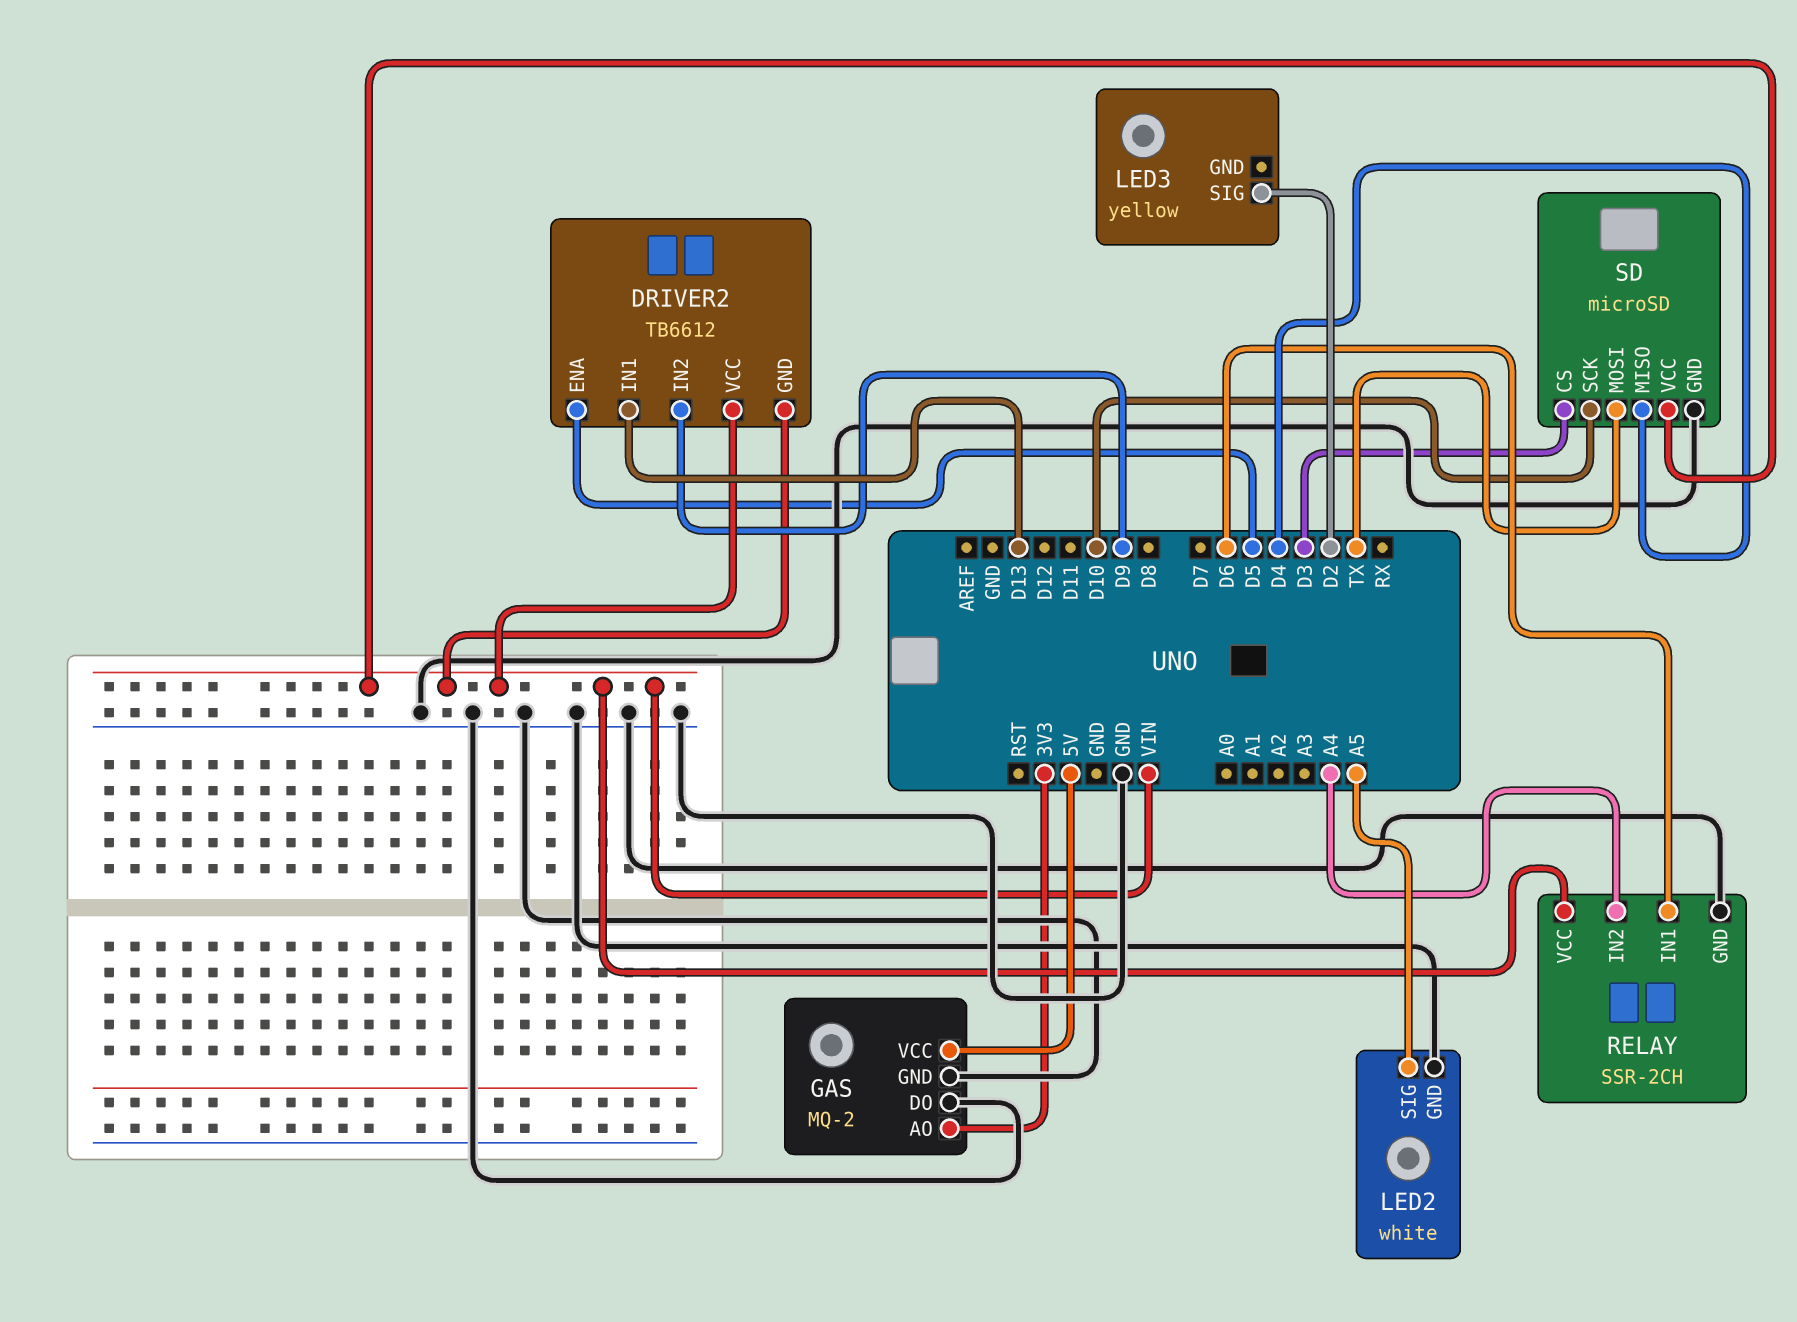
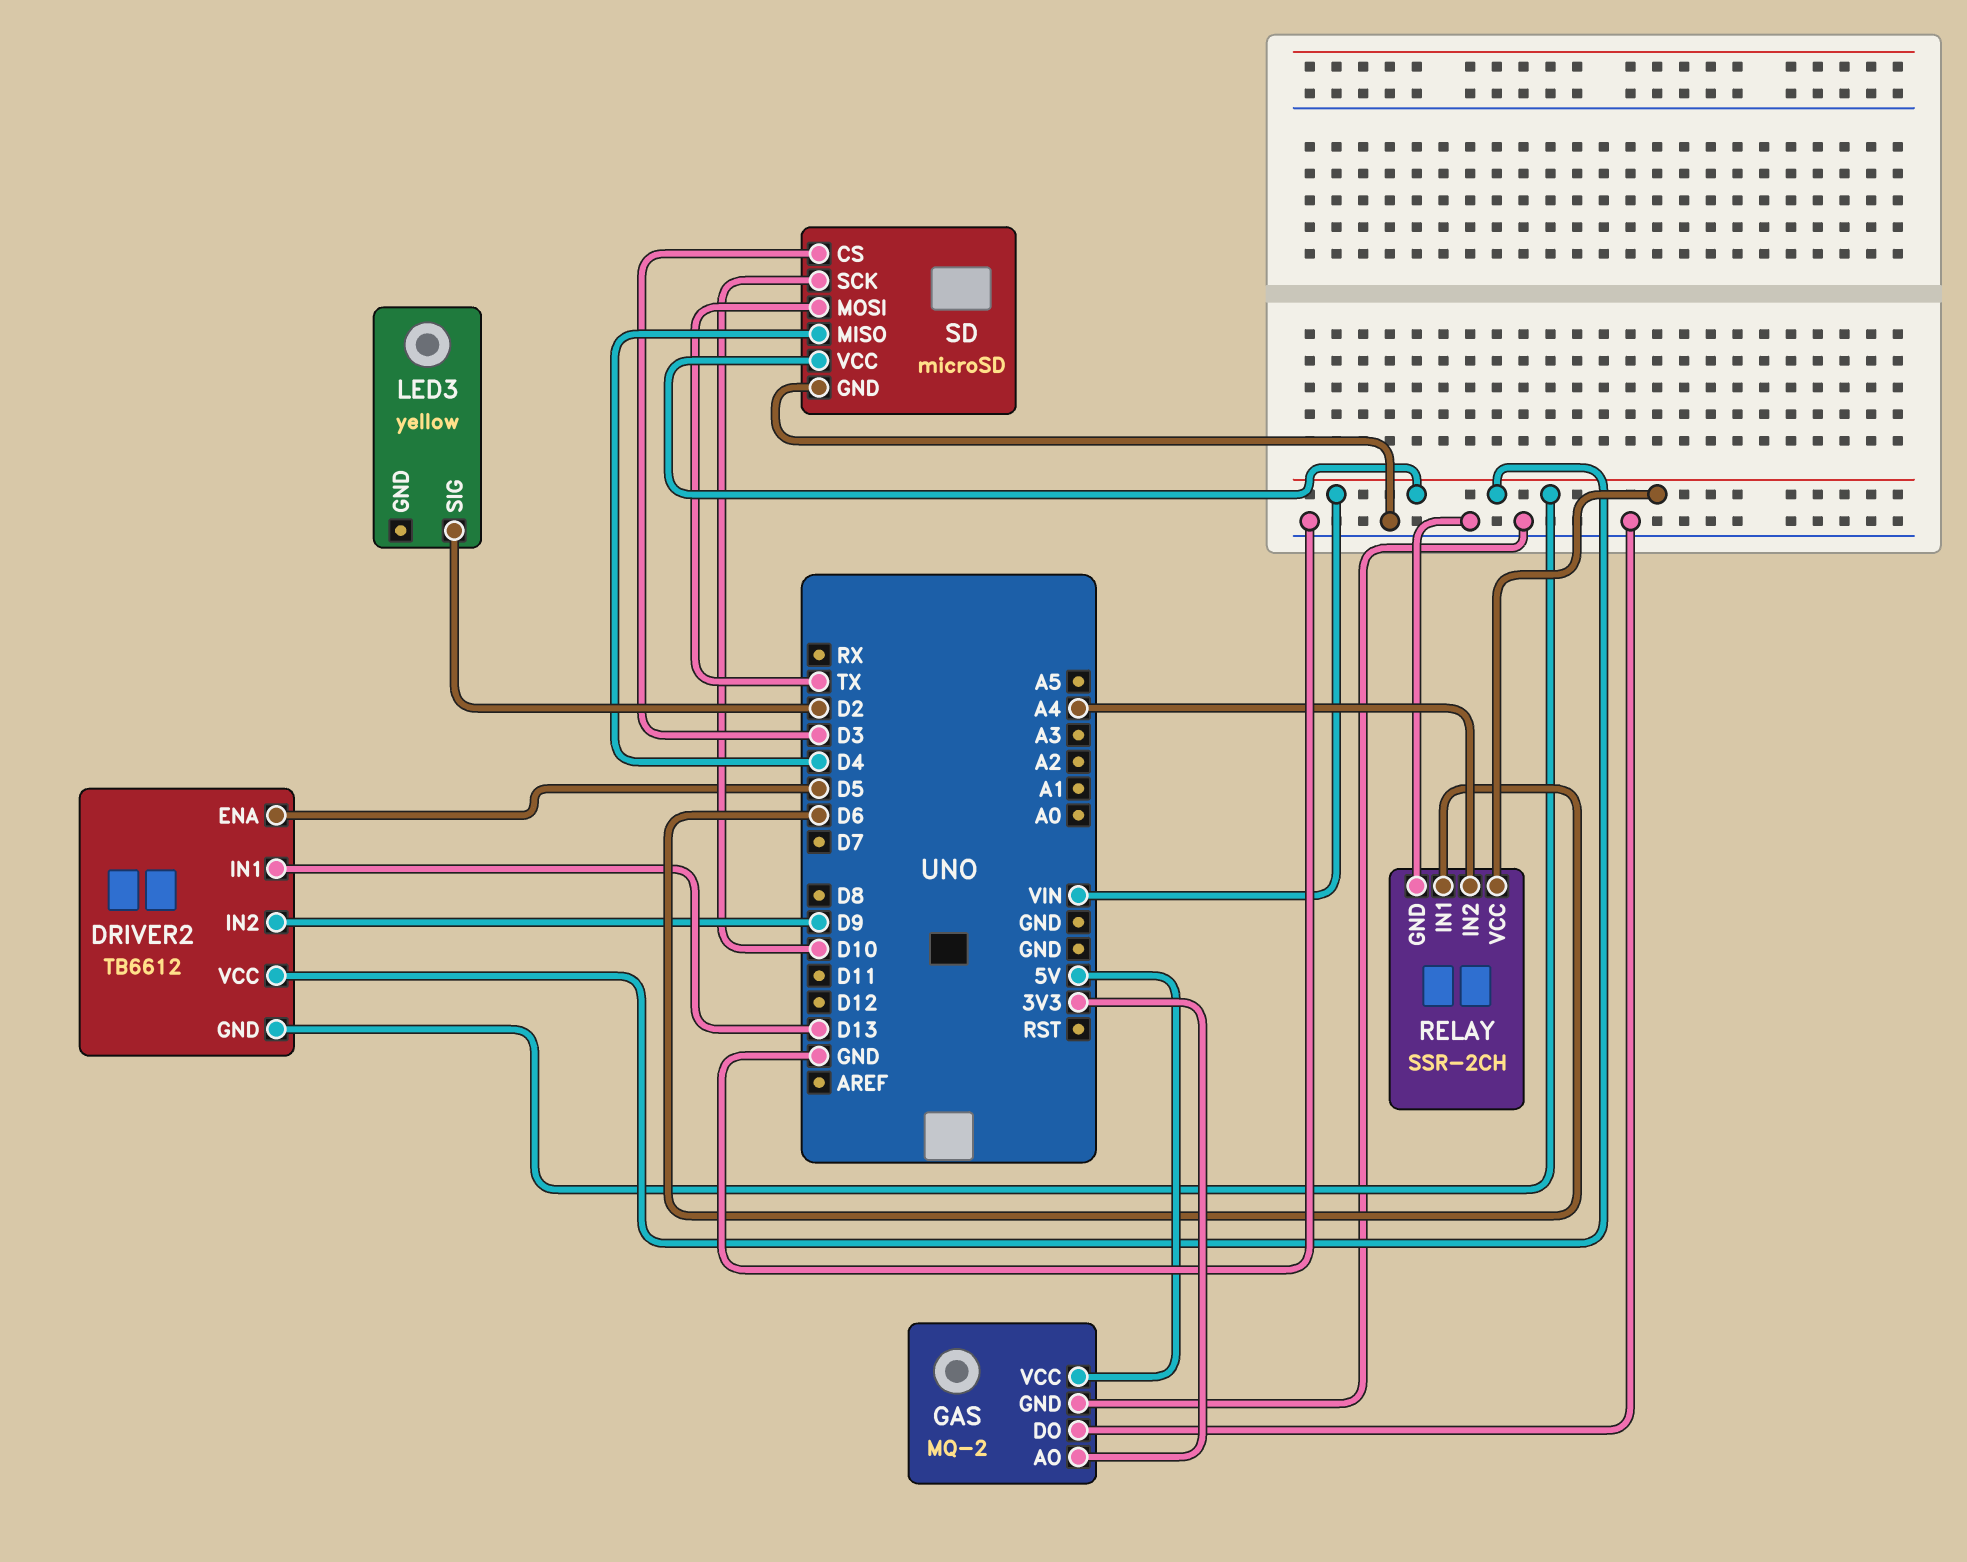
LED2: white -> none
LED2 pin GND: GND -> none
LED2 pin SIG: A5 -> none

